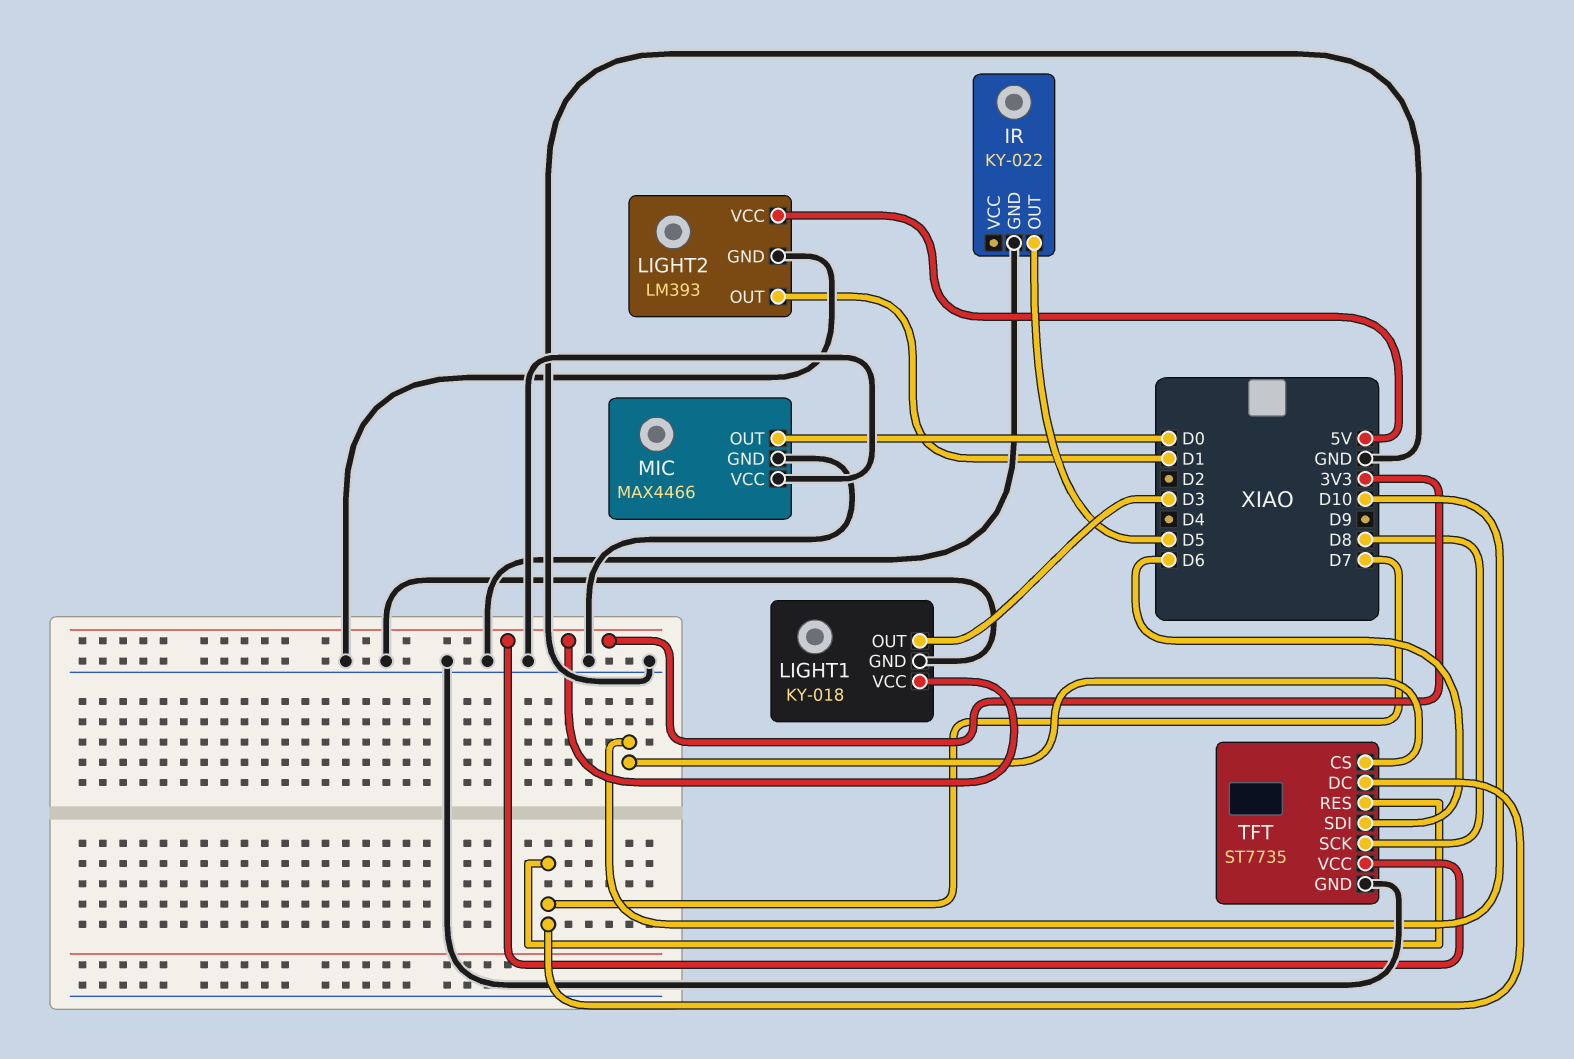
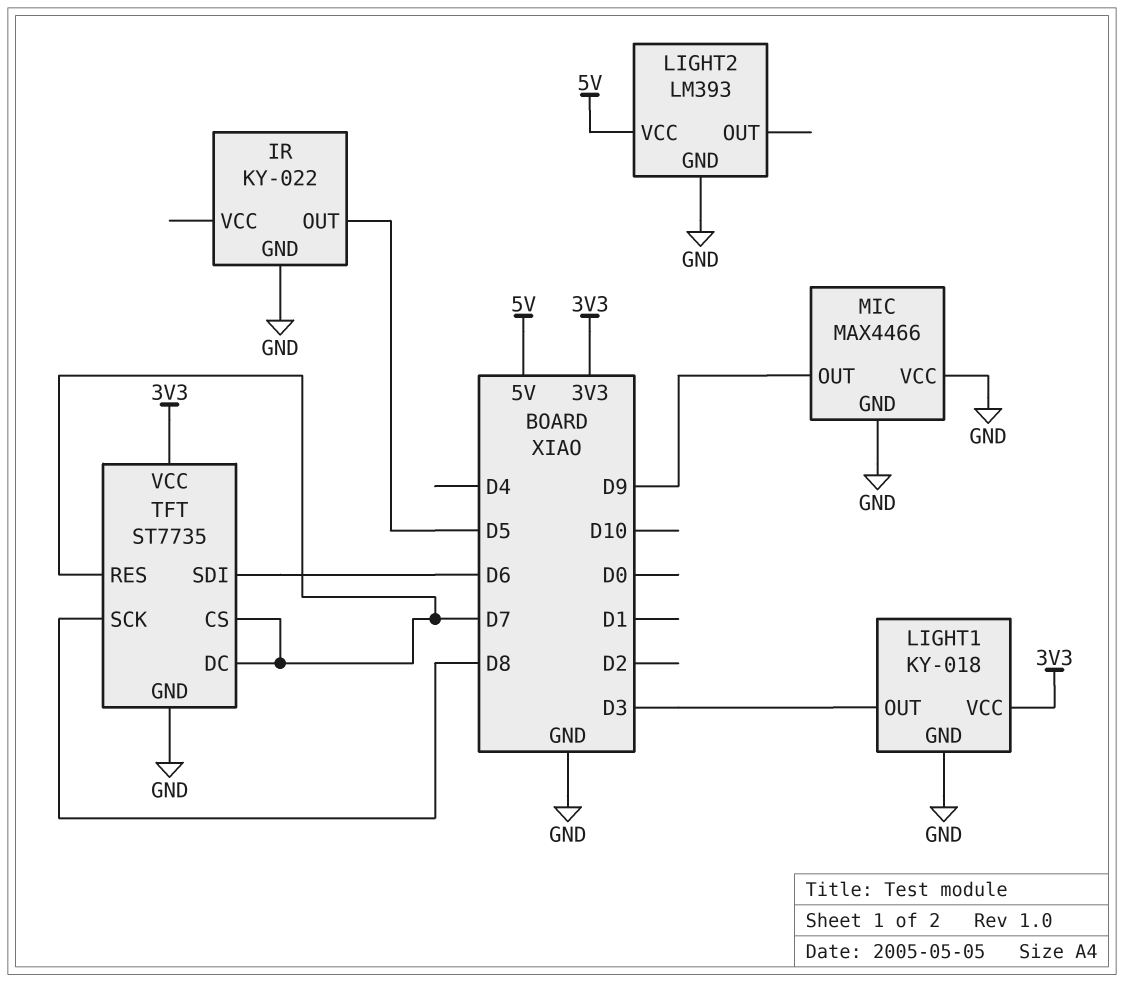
LIGHT2 pin OUT: D1 -> none
MIC pin OUT: D0 -> D9
TFT pin CS: D10 -> D7

